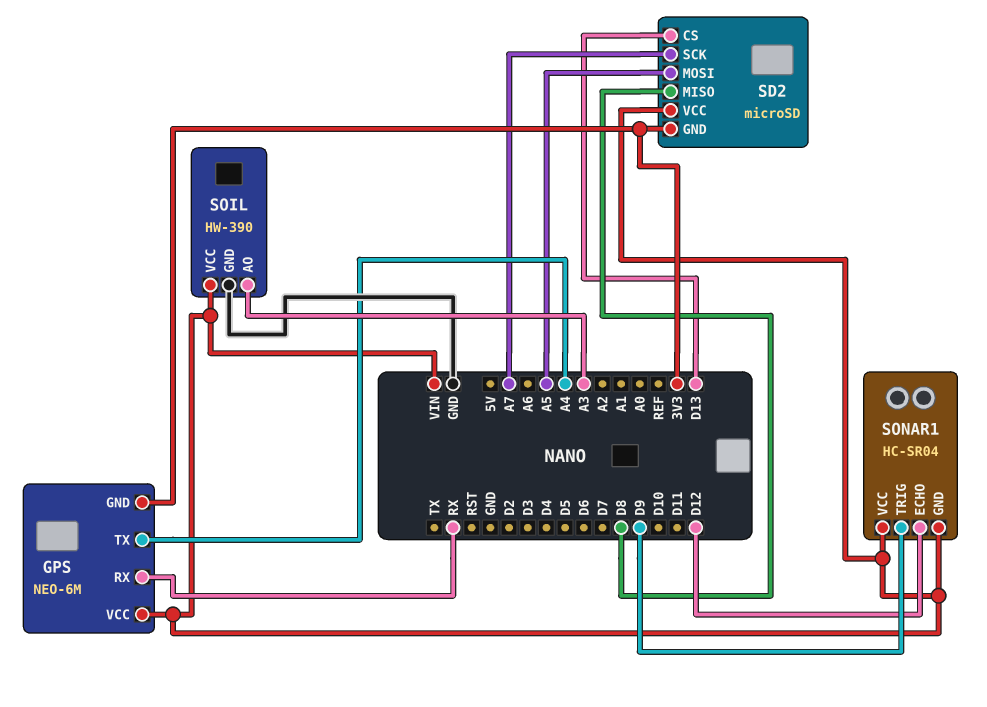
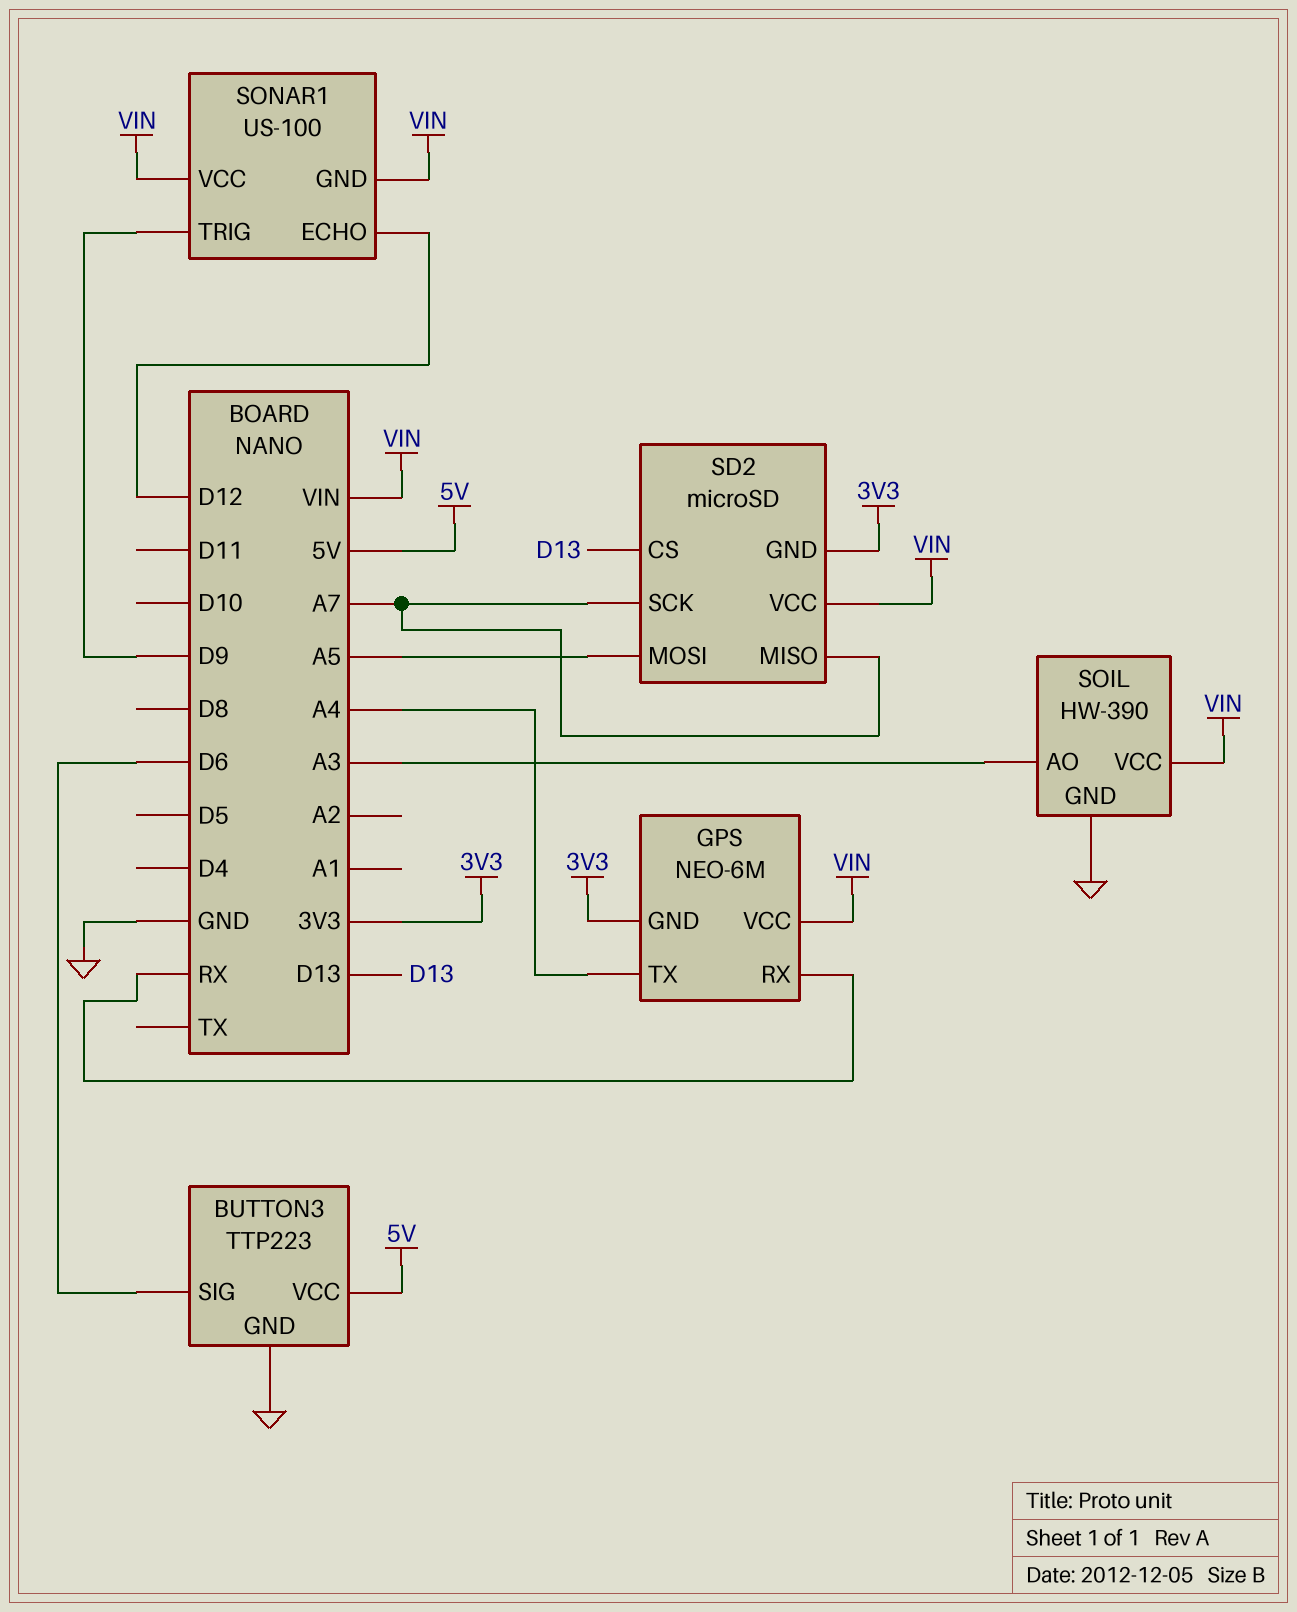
BUTTON3: none -> TTP223
BUTTON3 pin GND: none -> GND
BUTTON3 pin SIG: none -> D6
BUTTON3 pin VCC: none -> 5V
SD2 pin MISO: D8 -> A7
SONAR1: HC-SR04 -> US-100

